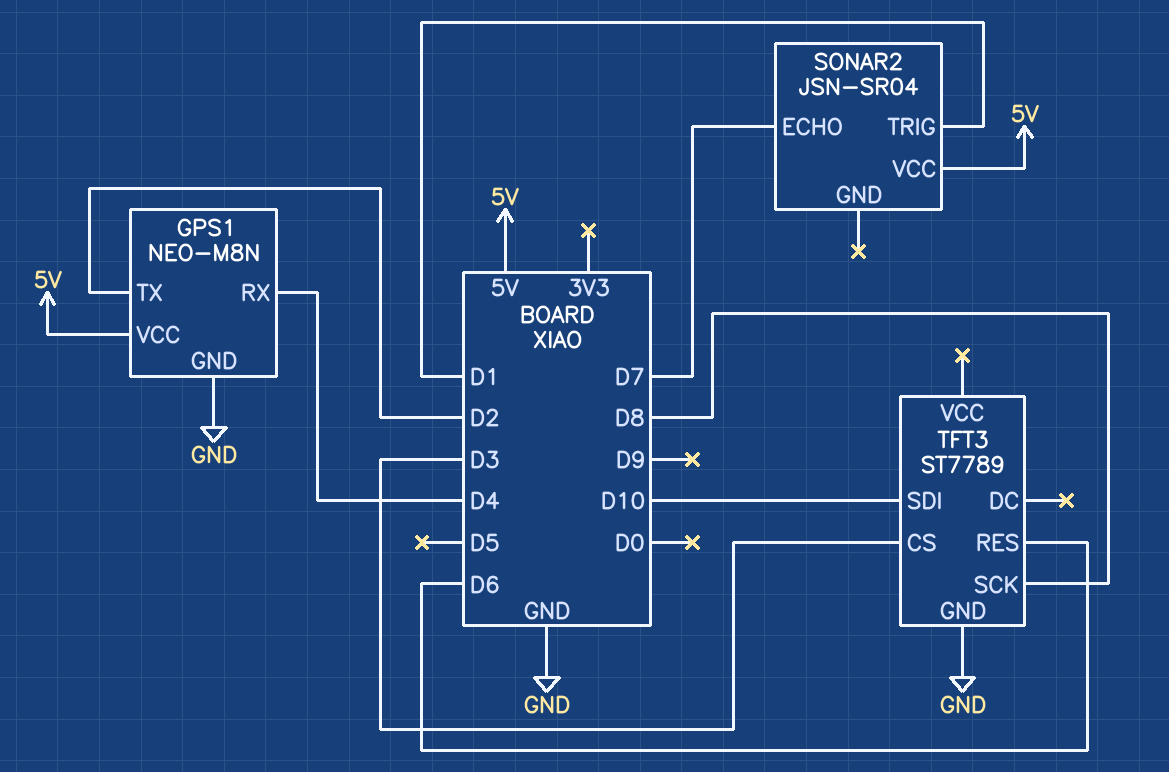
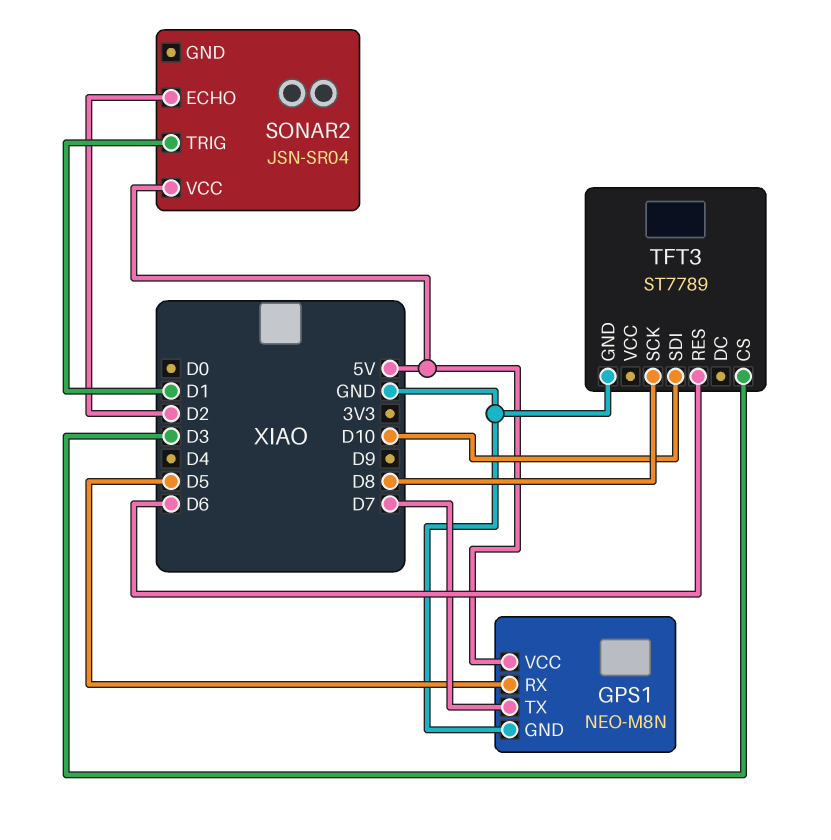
GPS1 pin RX: D4 -> D5
GPS1 pin TX: D2 -> D7
SONAR2 pin ECHO: D7 -> D2

